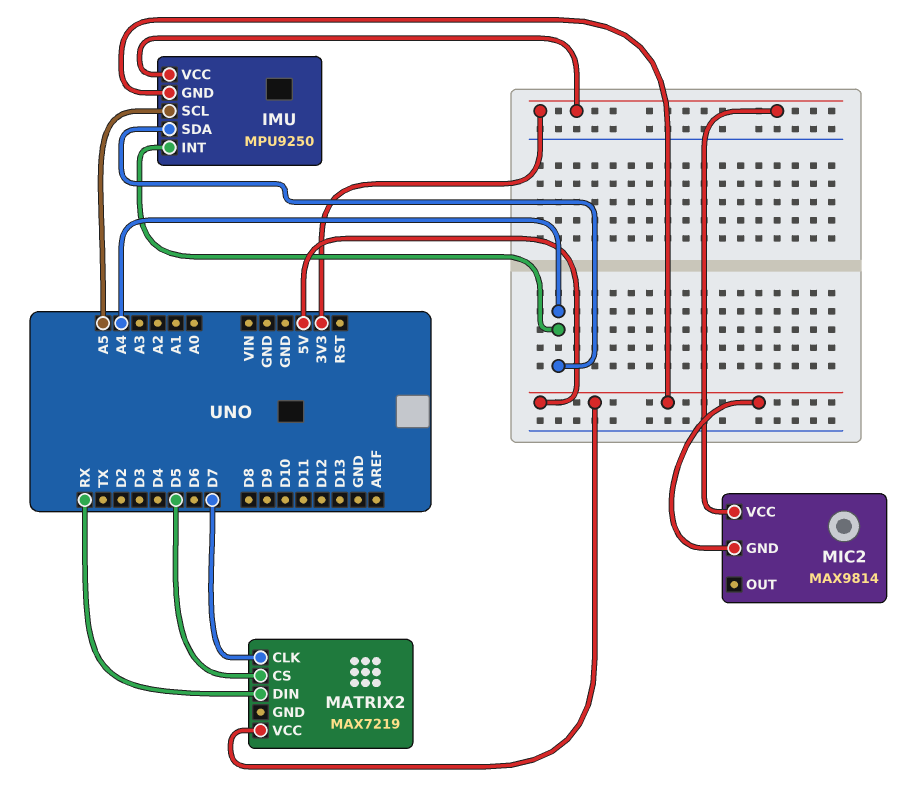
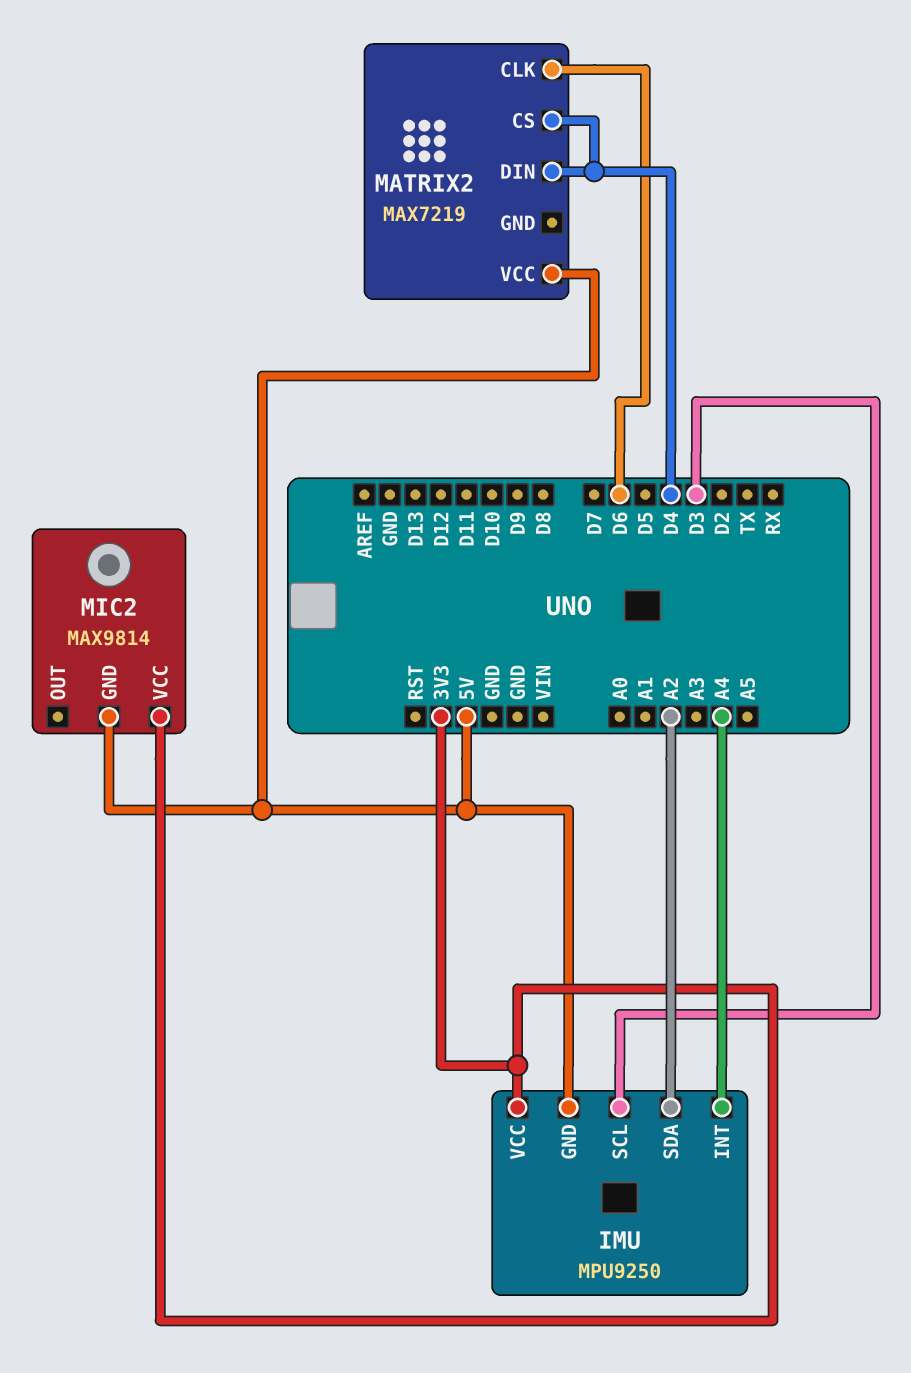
IMU pin SCL: A5 -> D3
IMU pin SDA: A4 -> A2
MATRIX2 pin CLK: D7 -> D6
MATRIX2 pin CS: D5 -> D4
MATRIX2 pin DIN: RX -> D4

